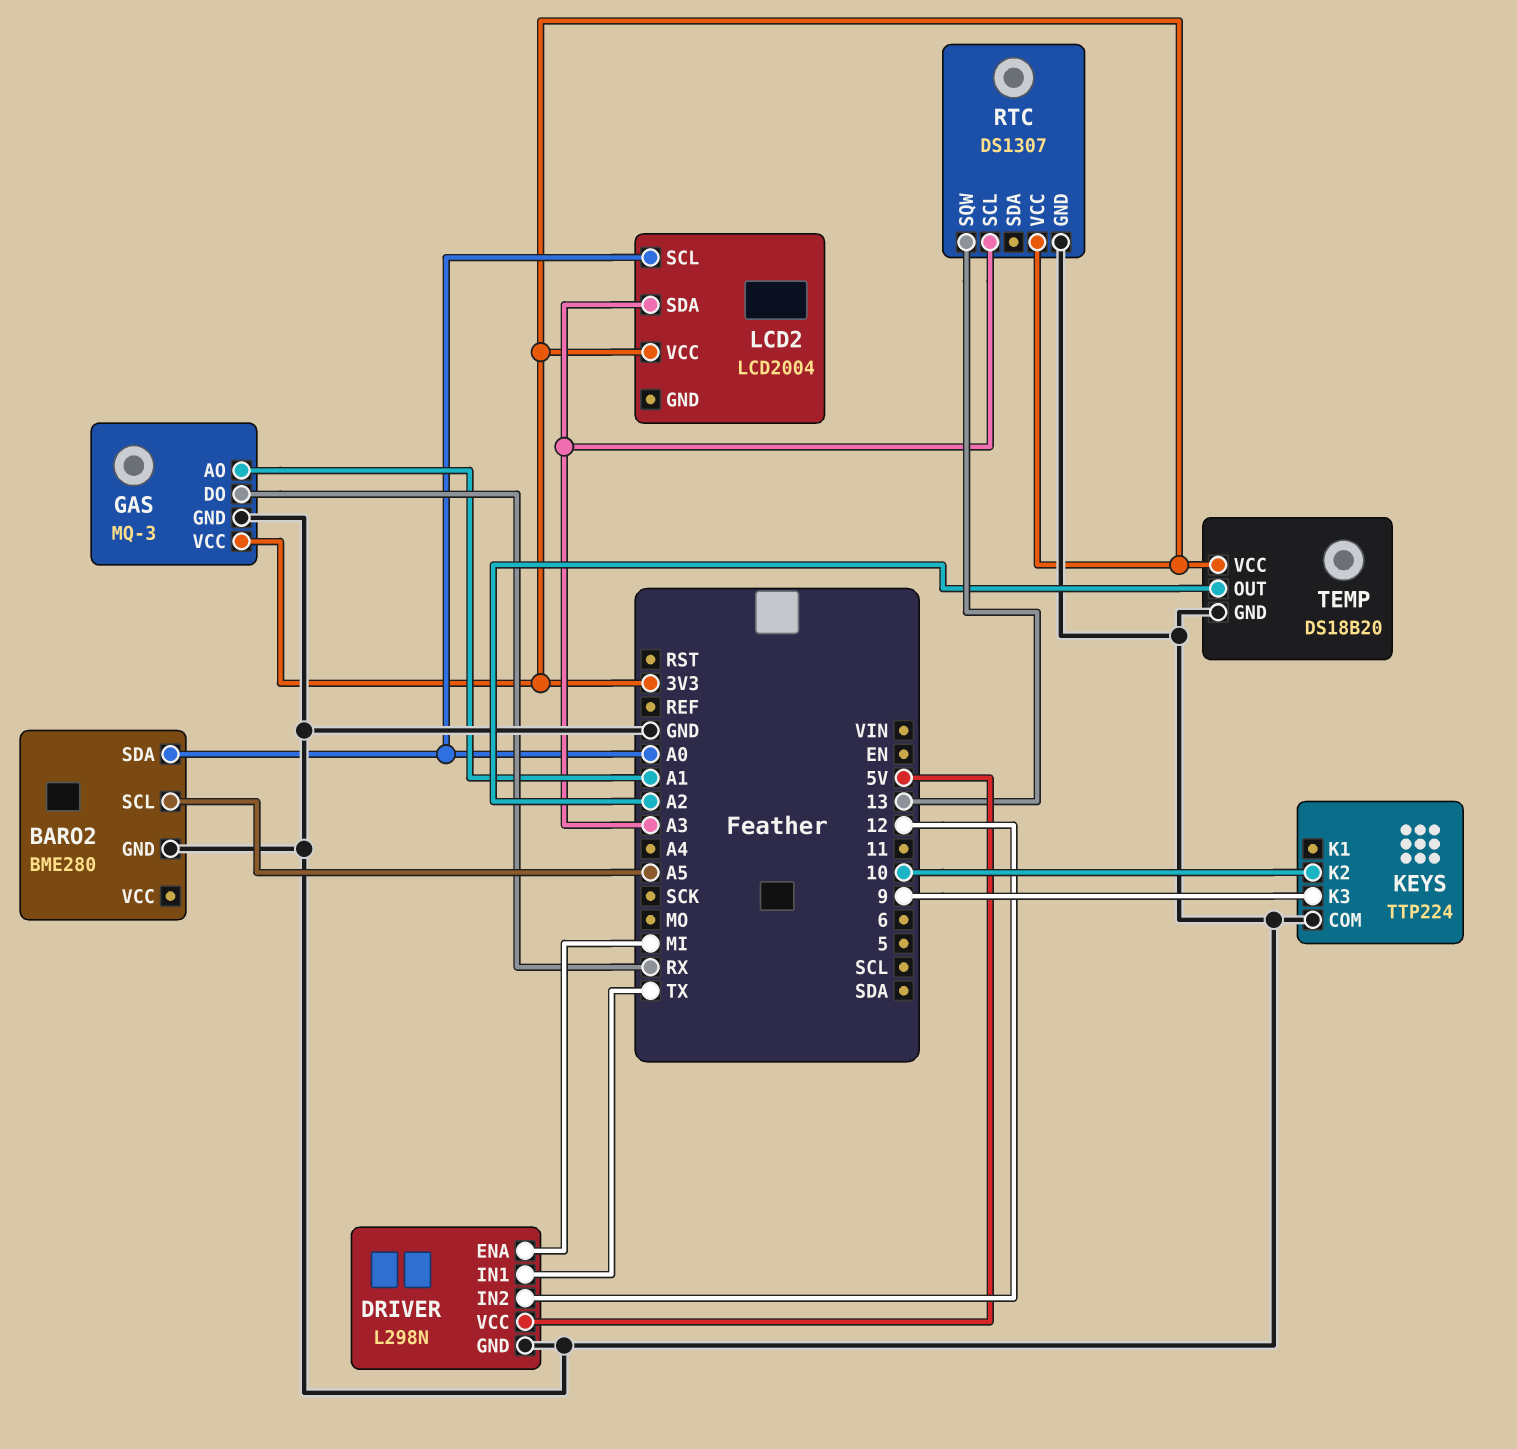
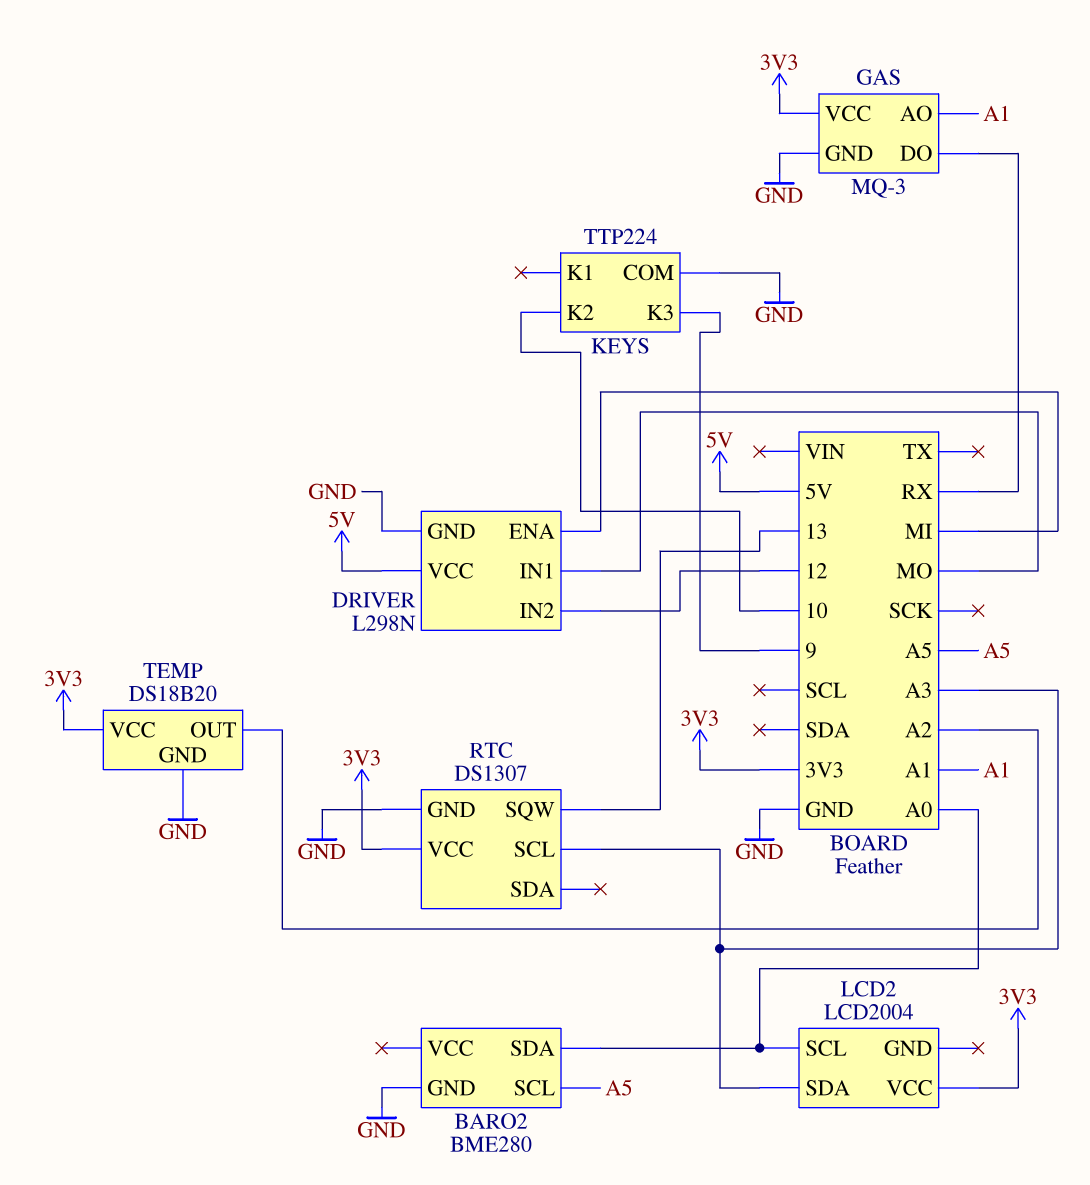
DRIVER pin IN1: TX -> MO

